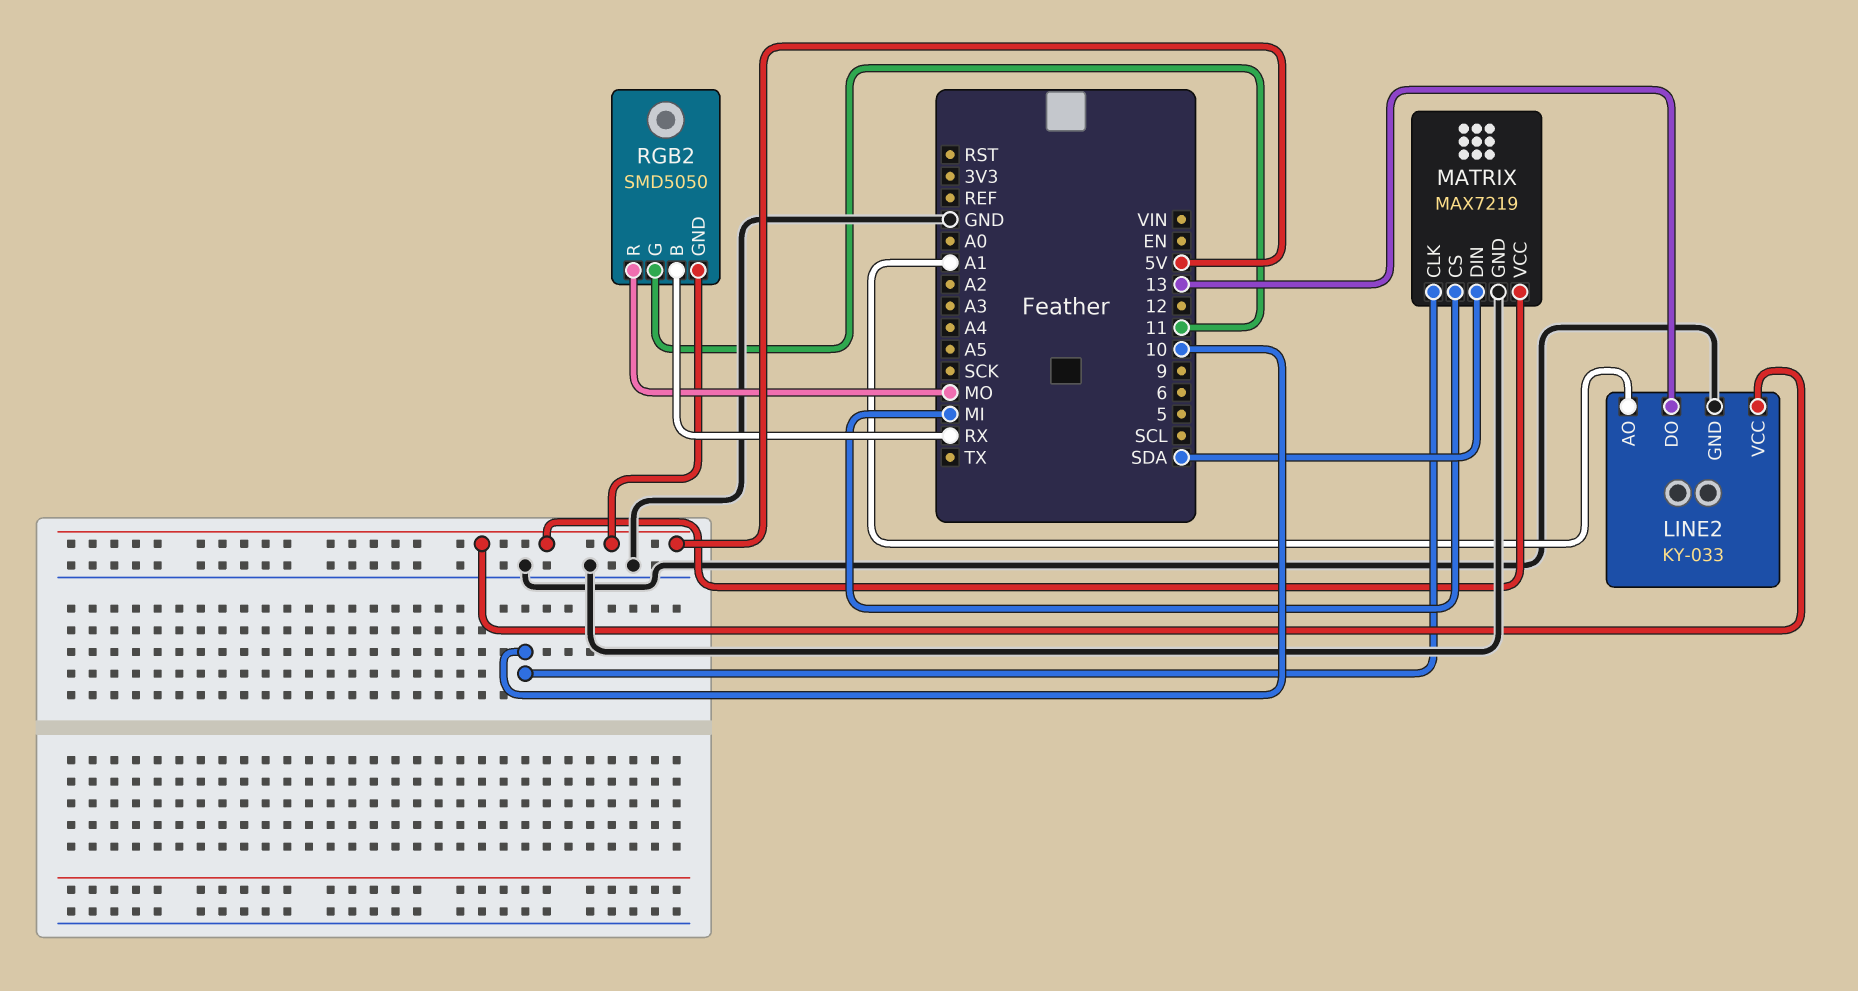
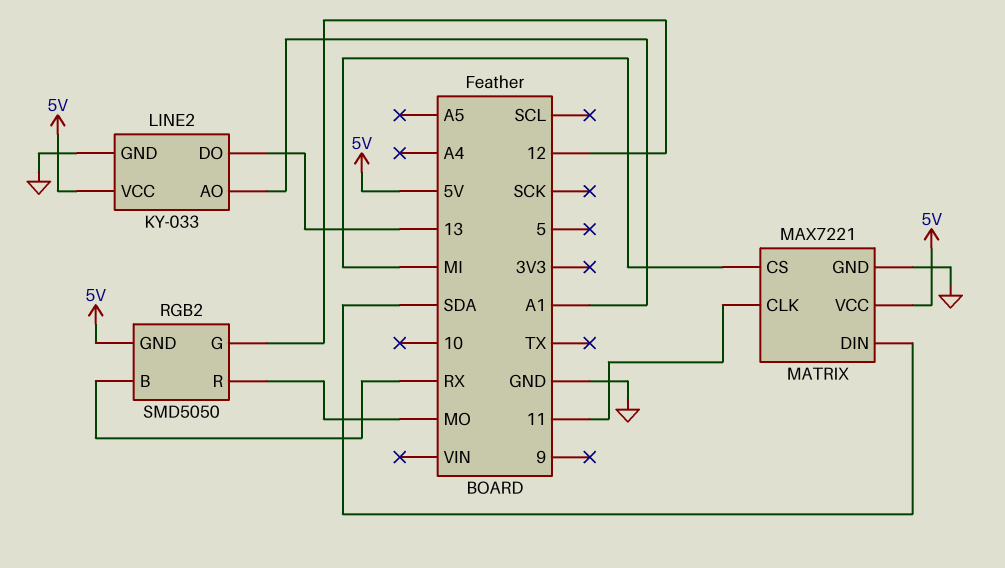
MATRIX: MAX7219 -> MAX7221
MATRIX pin CLK: 10 -> 11
RGB2 pin G: 11 -> 12

